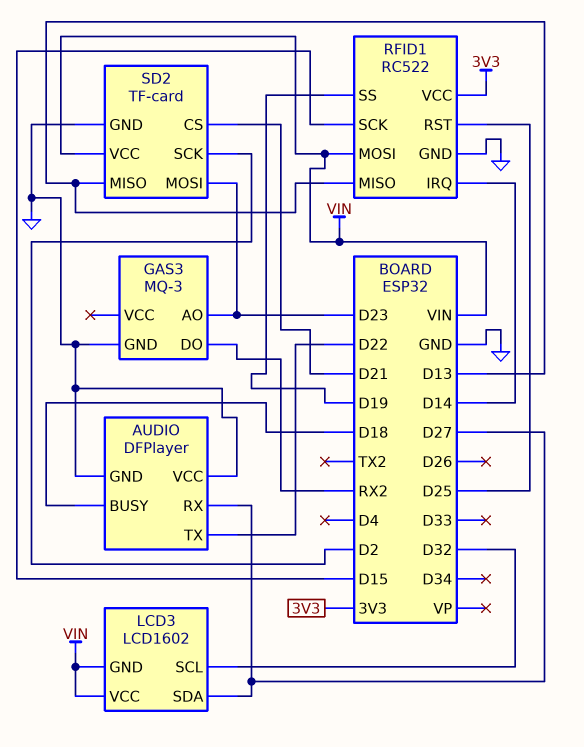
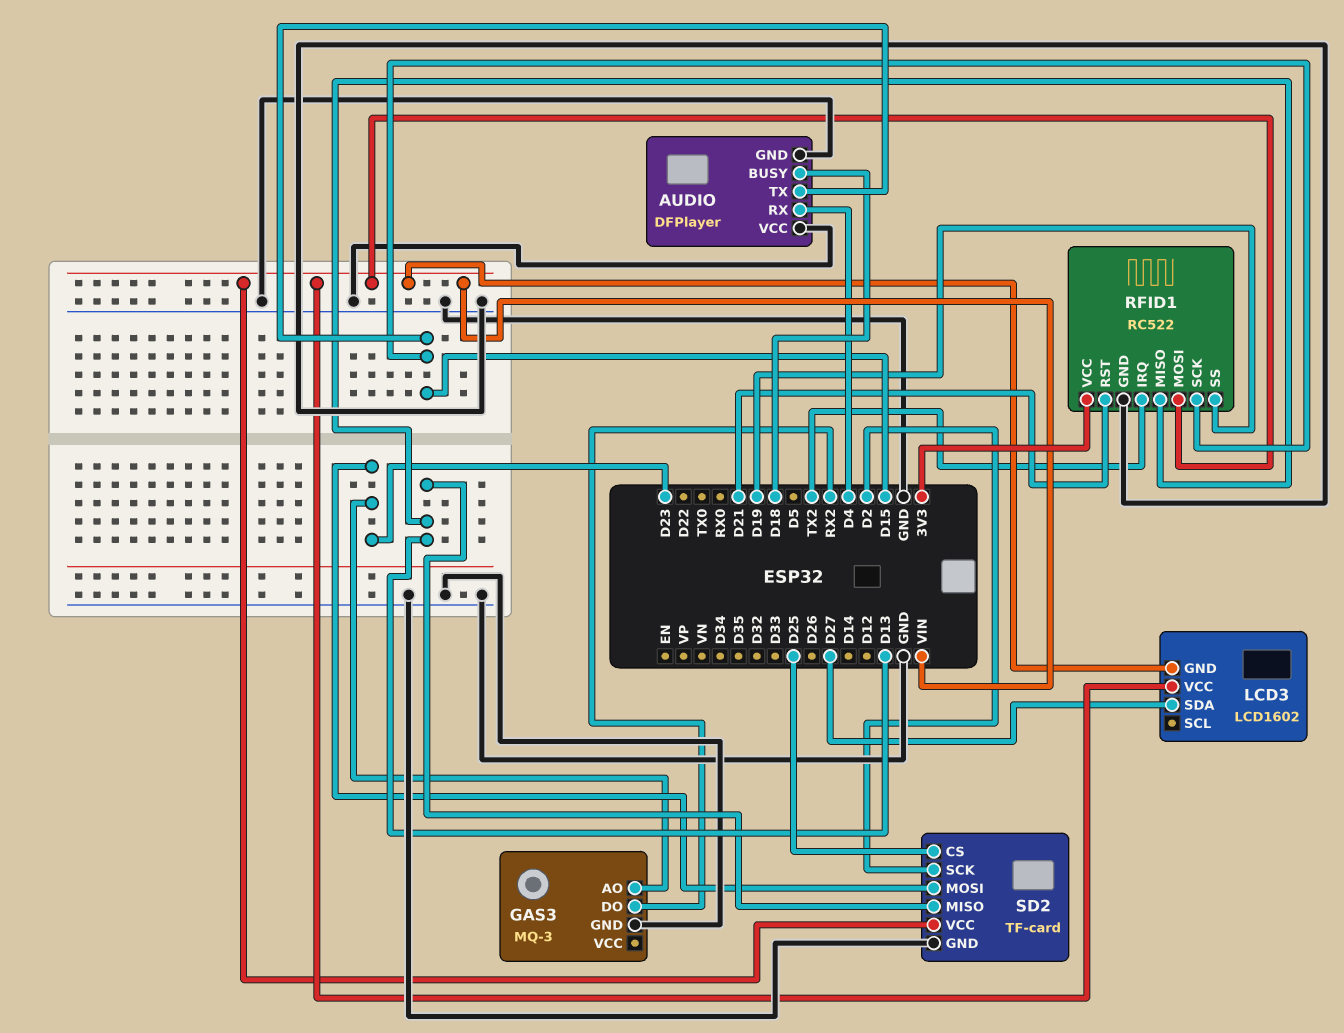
AUDIO pin RX: D27 -> D4
AUDIO pin TX: D22 -> D15
LCD3 pin SCL: D32 -> none
RFID1 pin IRQ: D14 -> TX2
RFID1 pin RST: D25 -> D21
SD2 pin CS: D21 -> D25

